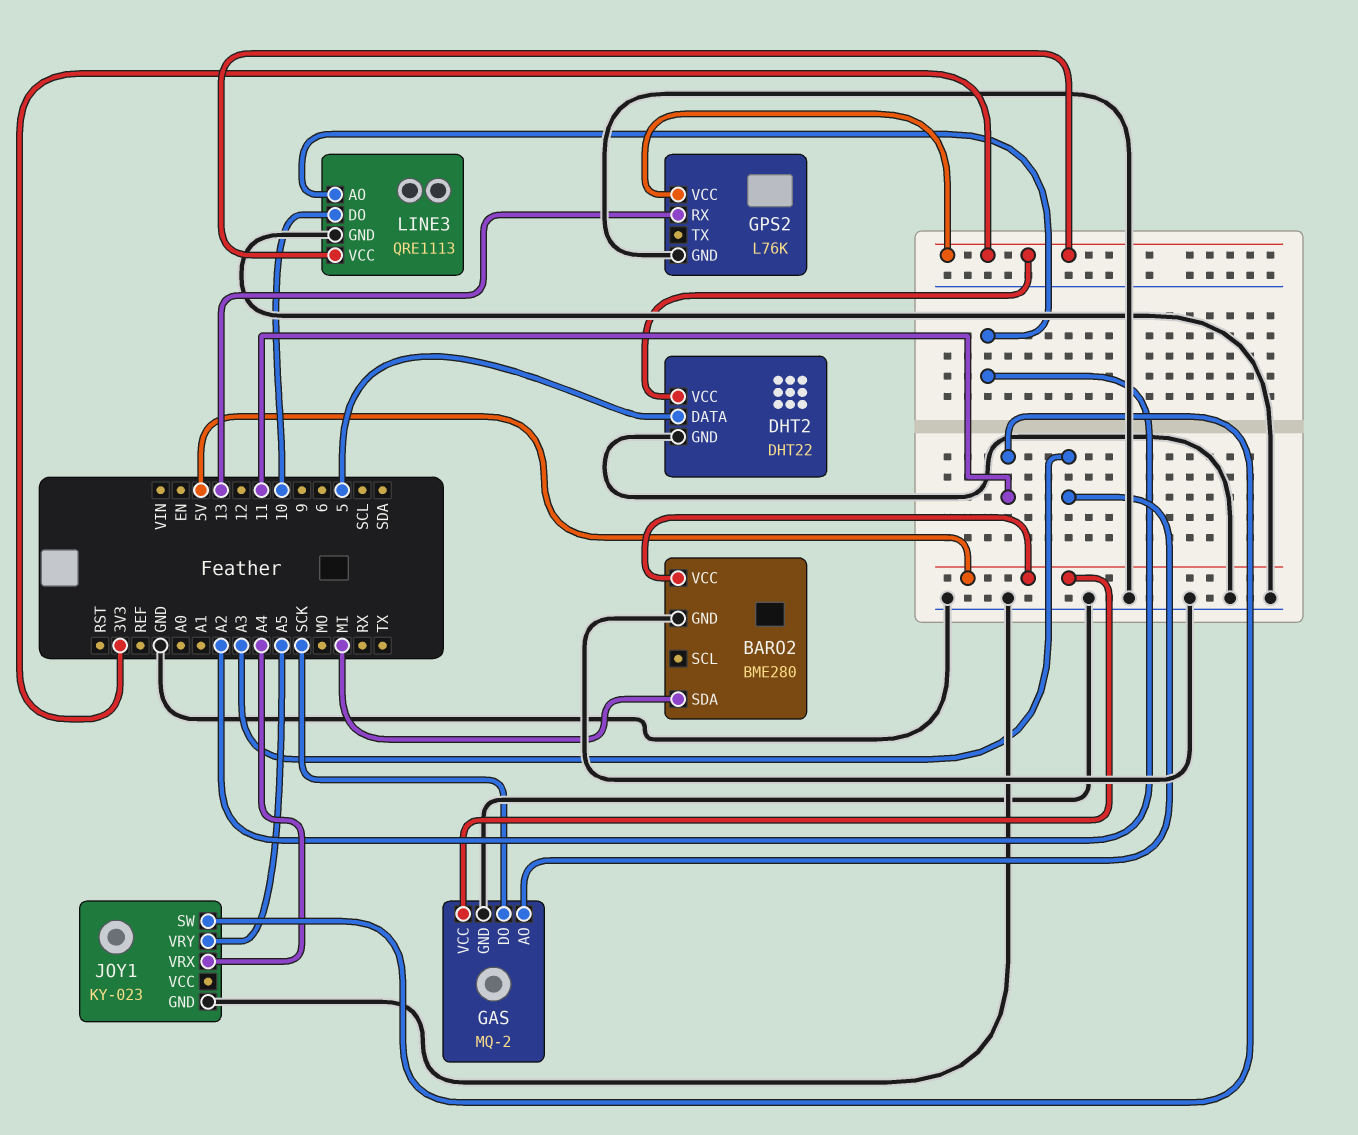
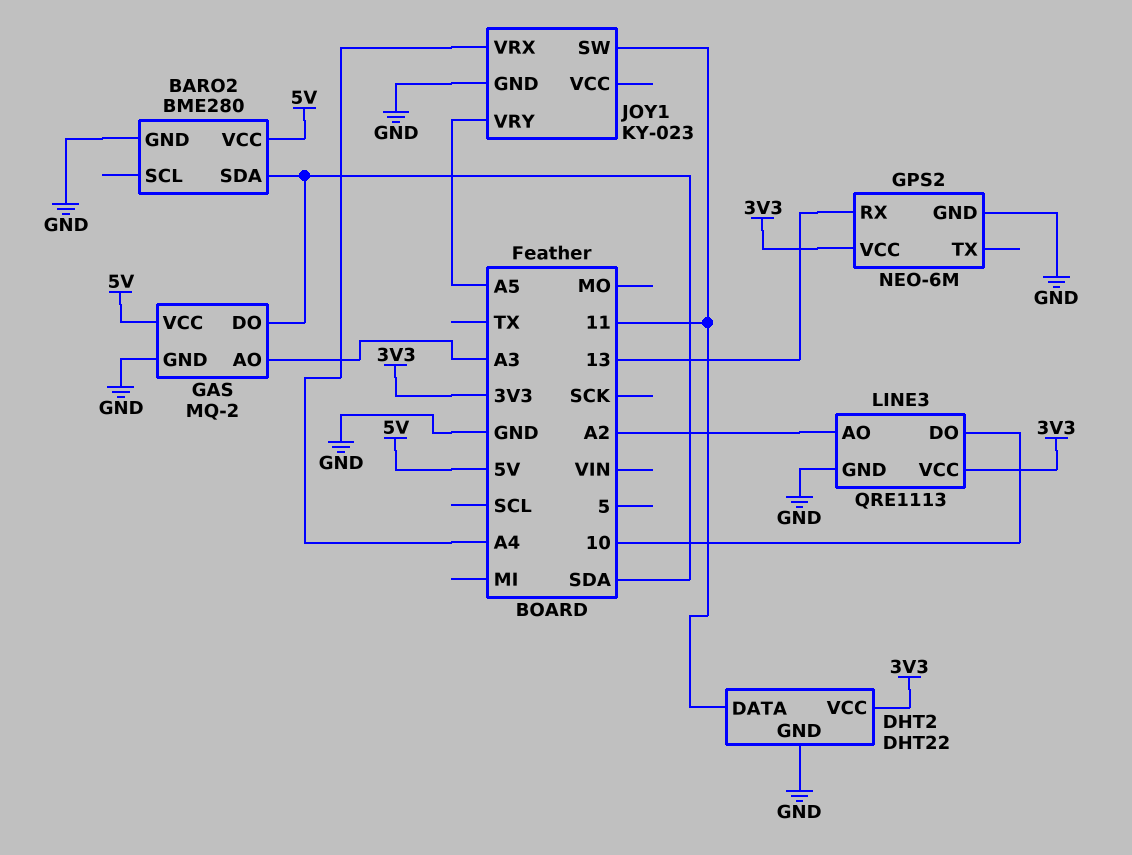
BARO2 pin SDA: MI -> SDA
DHT2 pin DATA: 5 -> 11
GAS pin DO: SCK -> SDA
GPS2: L76K -> NEO-6M

